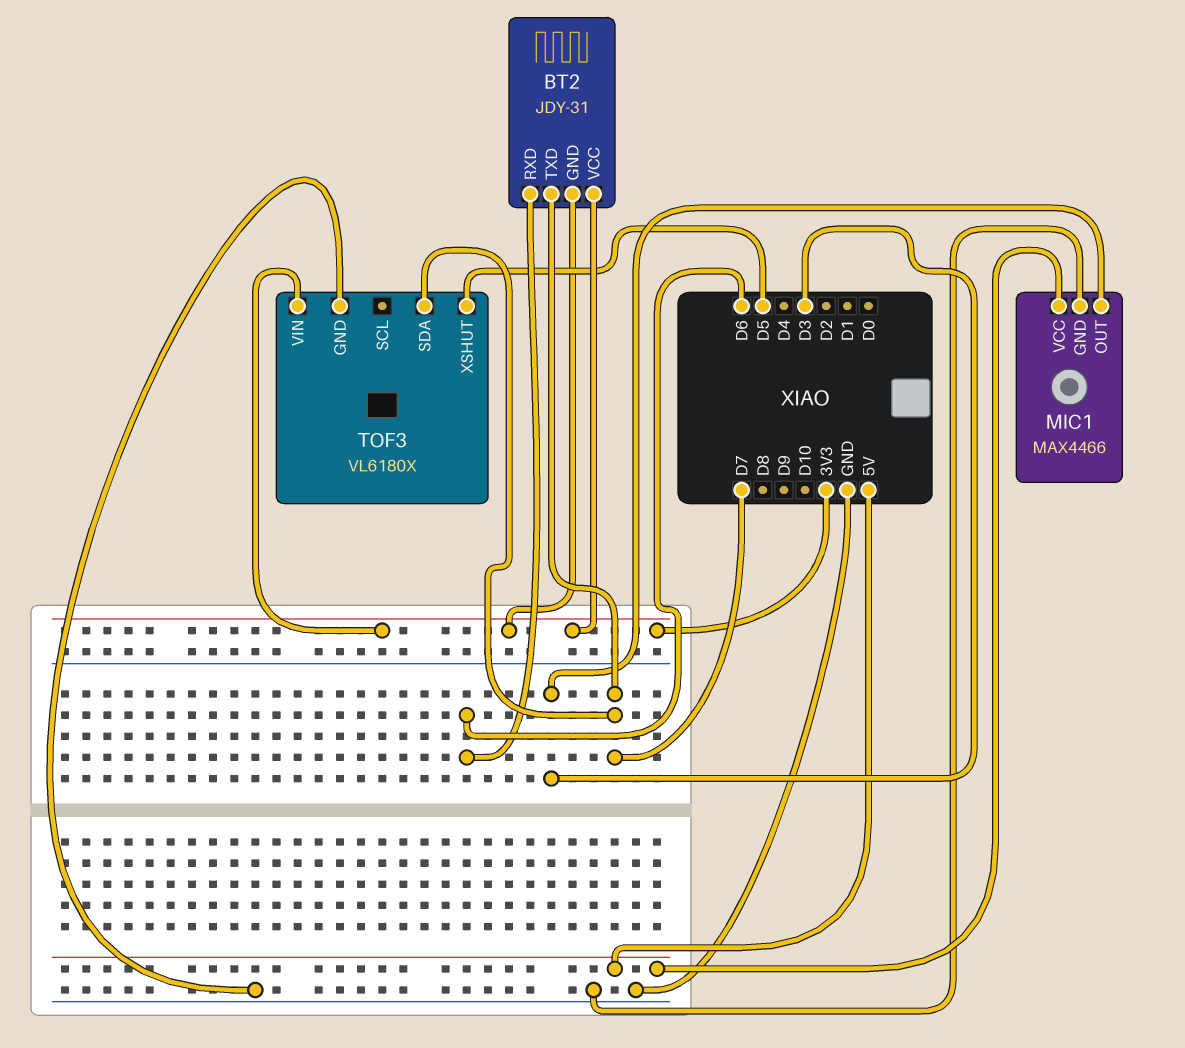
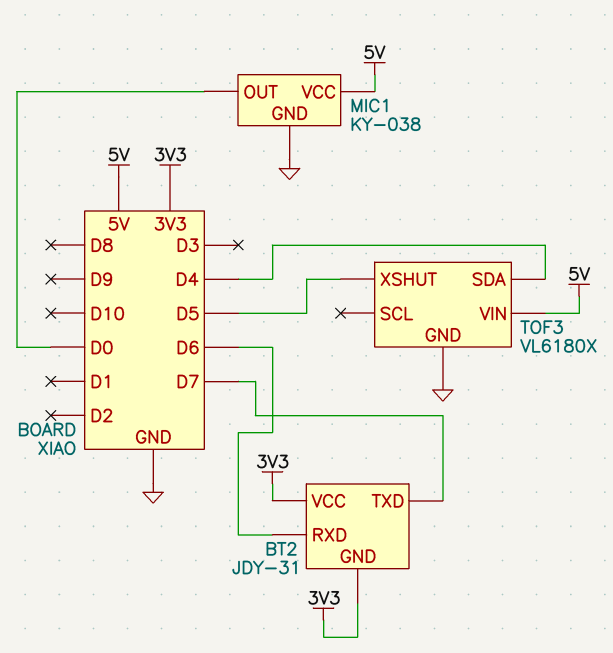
MIC1: MAX4466 -> KY-038
MIC1 pin OUT: D3 -> D0
TOF3 pin SDA: D7 -> D4
TOF3 pin VIN: 3V3 -> 5V

